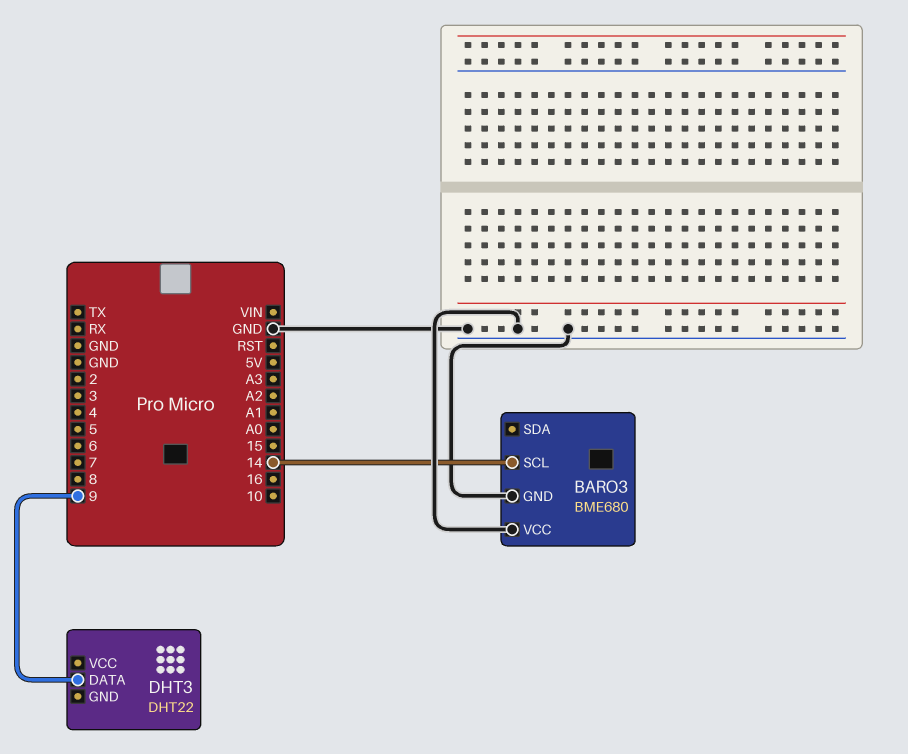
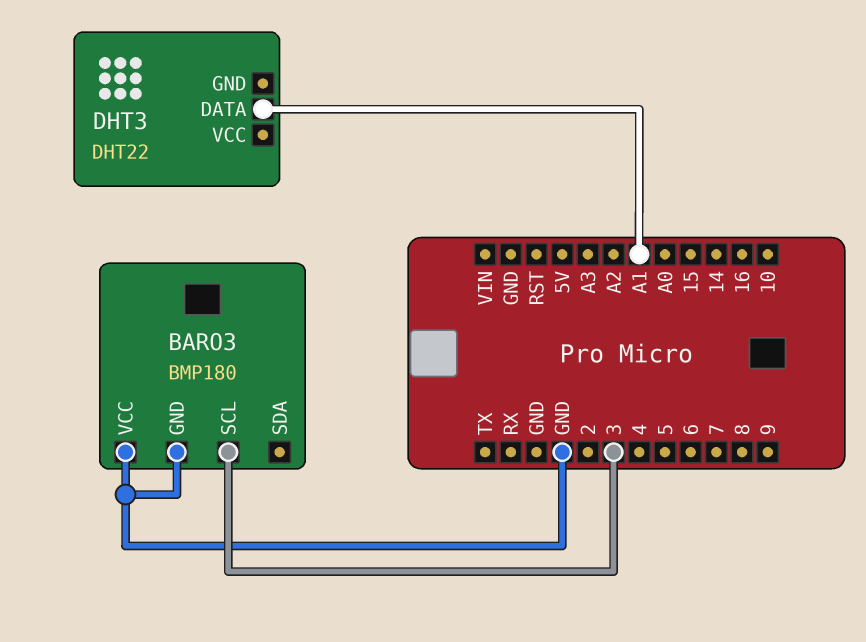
BARO3: BME680 -> BMP180
BARO3 pin SCL: 14 -> 3
DHT3 pin DATA: 9 -> A1

